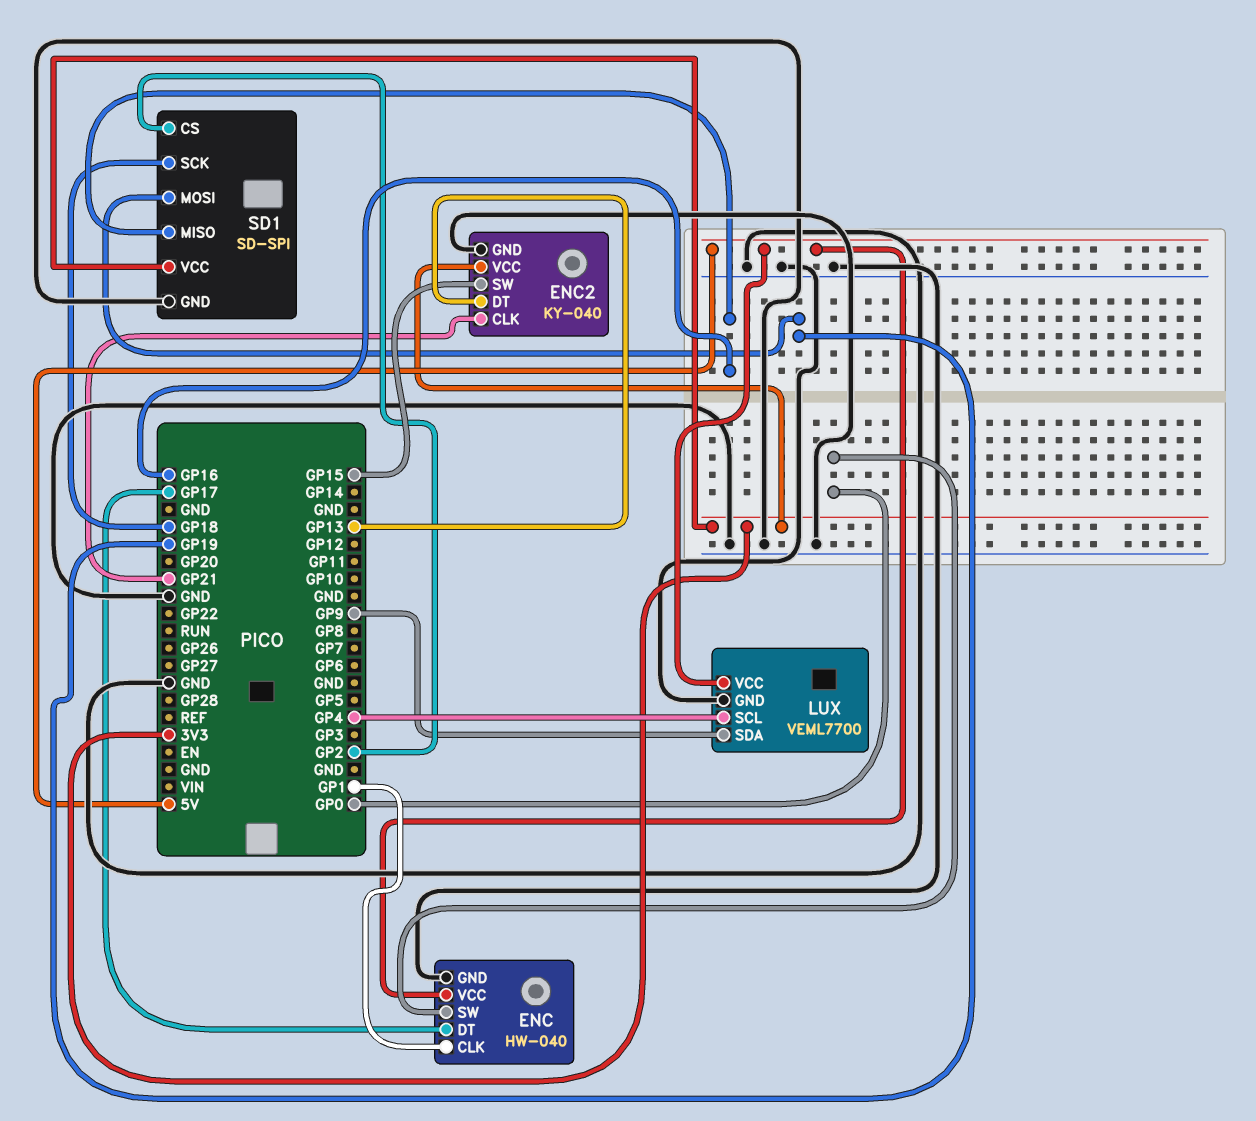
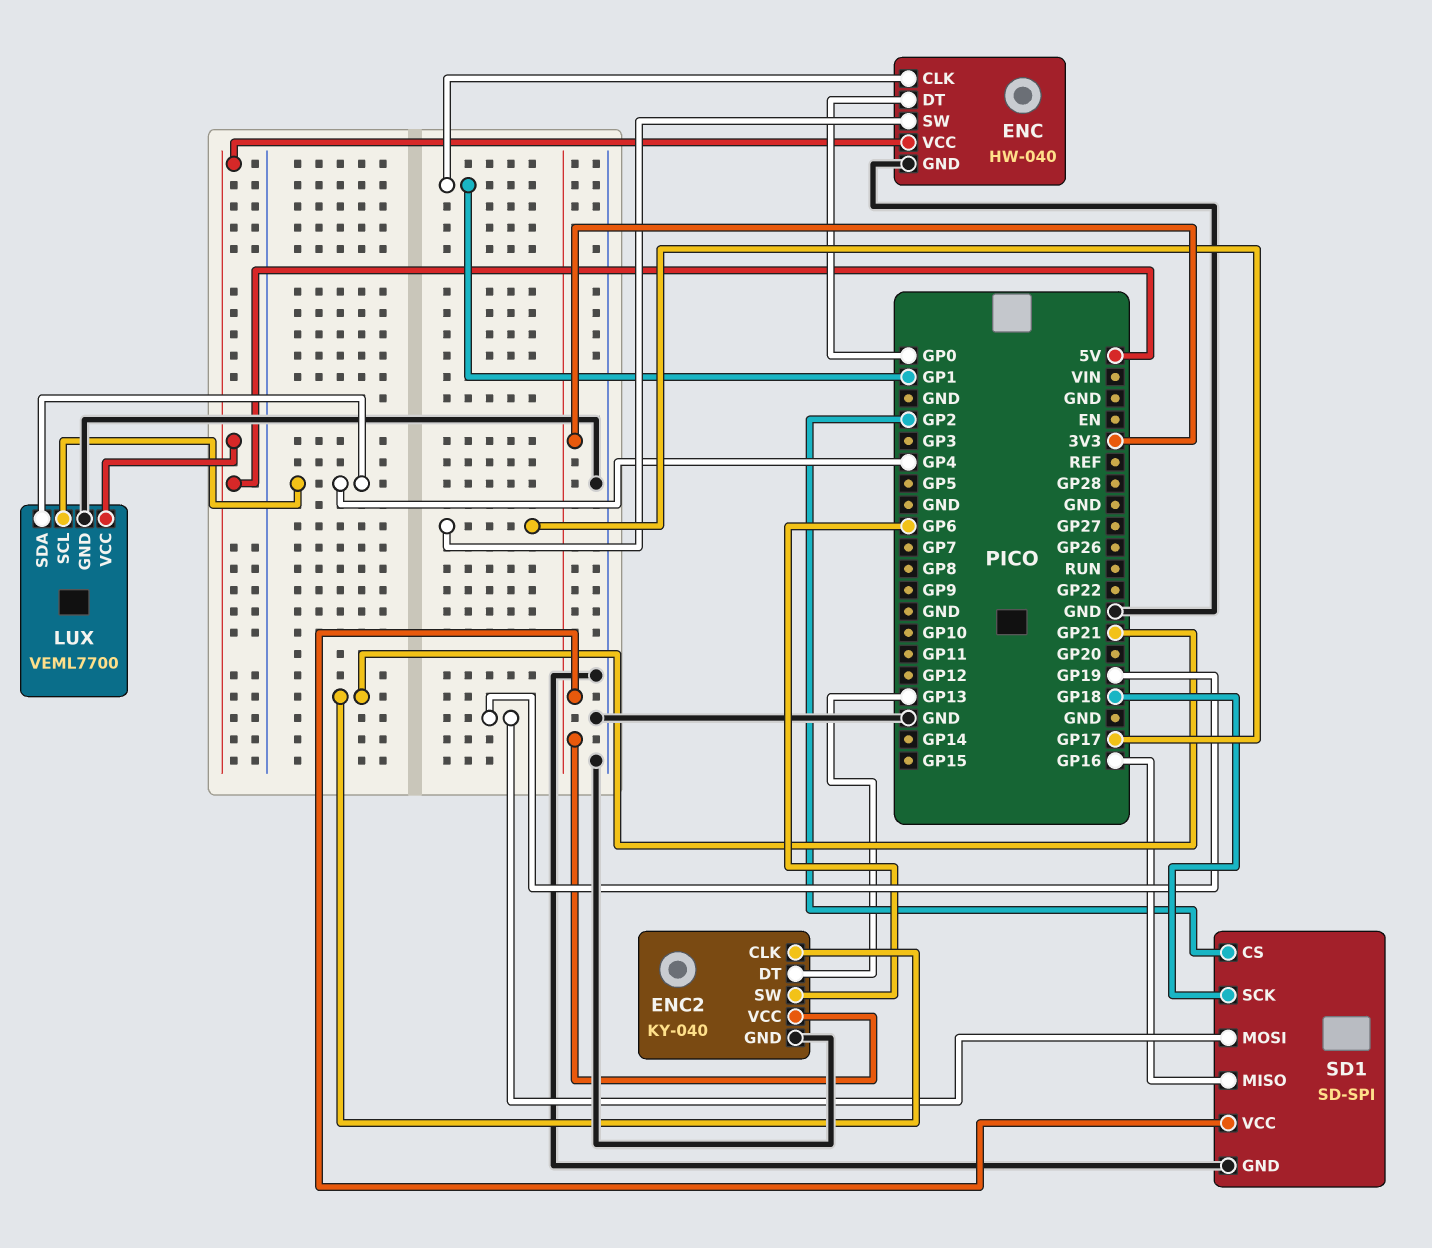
ENC pin DT: GP17 -> GP0
ENC pin SW: GP0 -> GP17
ENC2 pin SW: GP15 -> GP6
LUX pin SDA: GP9 -> GP4

